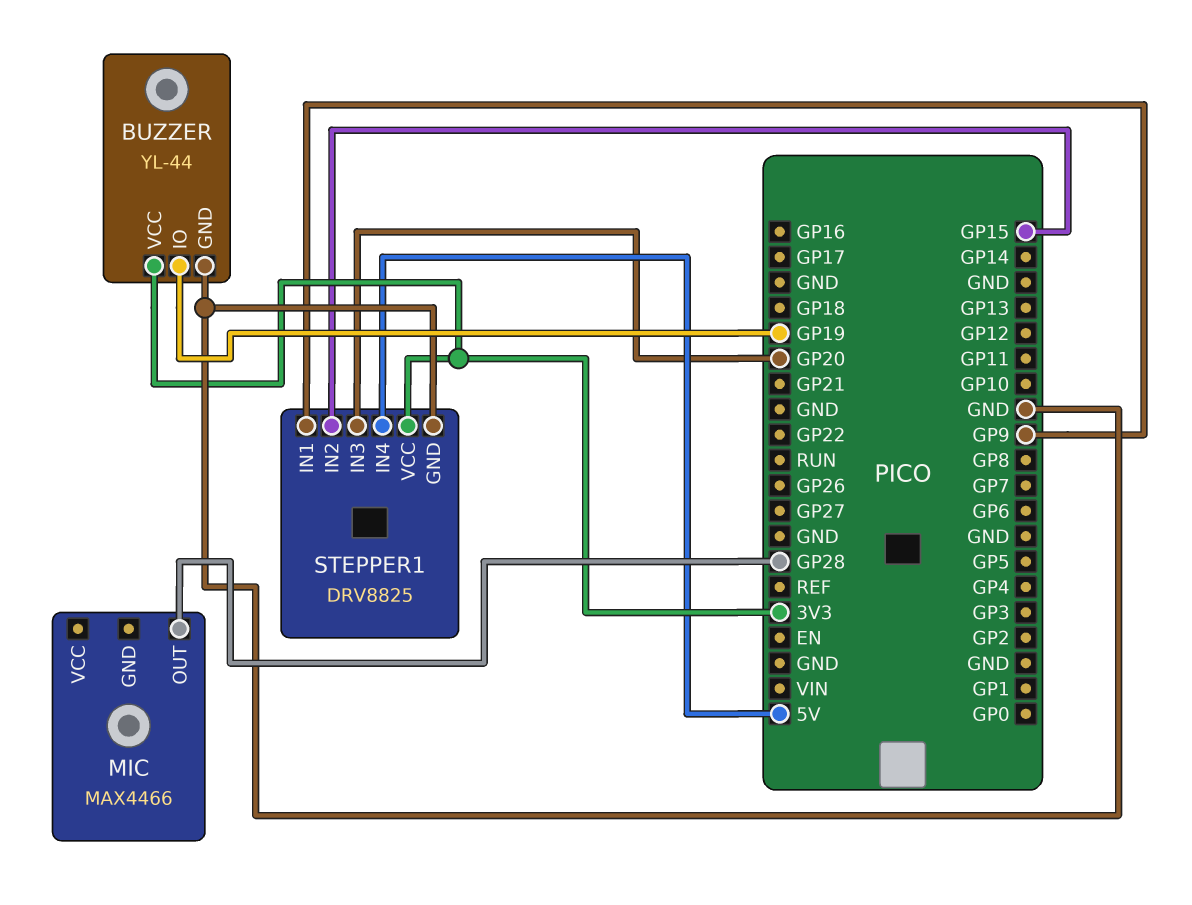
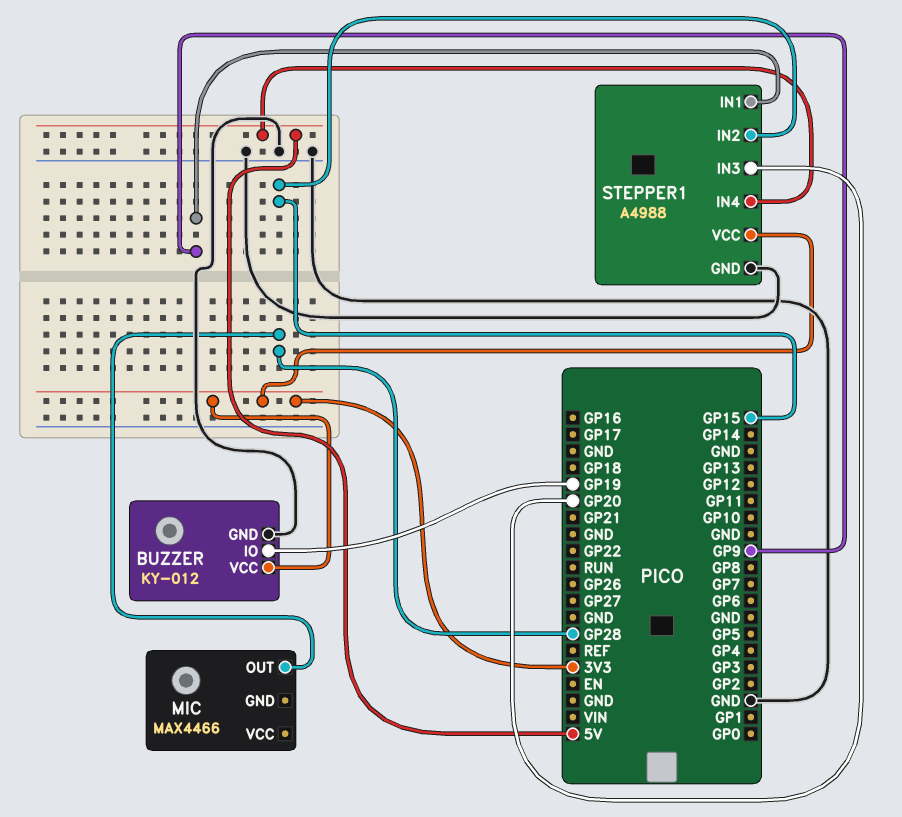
BUZZER: YL-44 -> KY-012
STEPPER1: DRV8825 -> A4988

